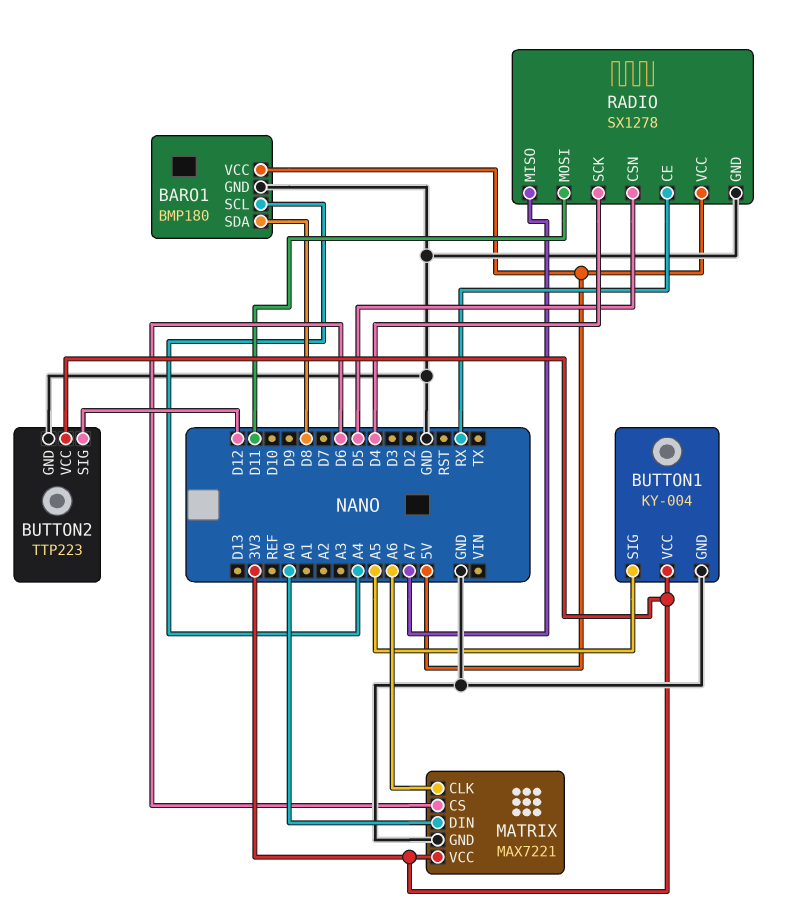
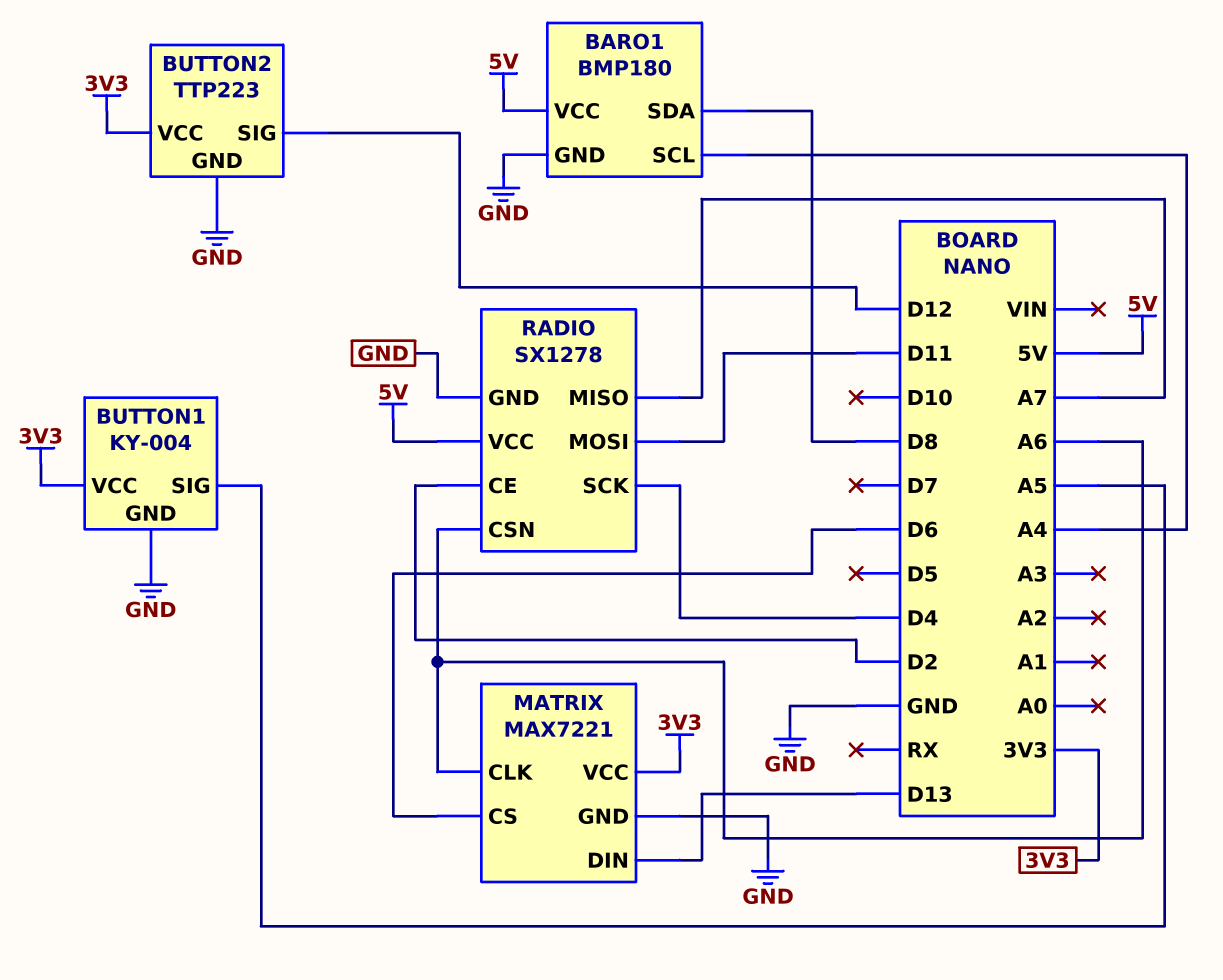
MATRIX pin DIN: A0 -> D13
RADIO pin CE: RX -> D2
RADIO pin CSN: D5 -> A6

